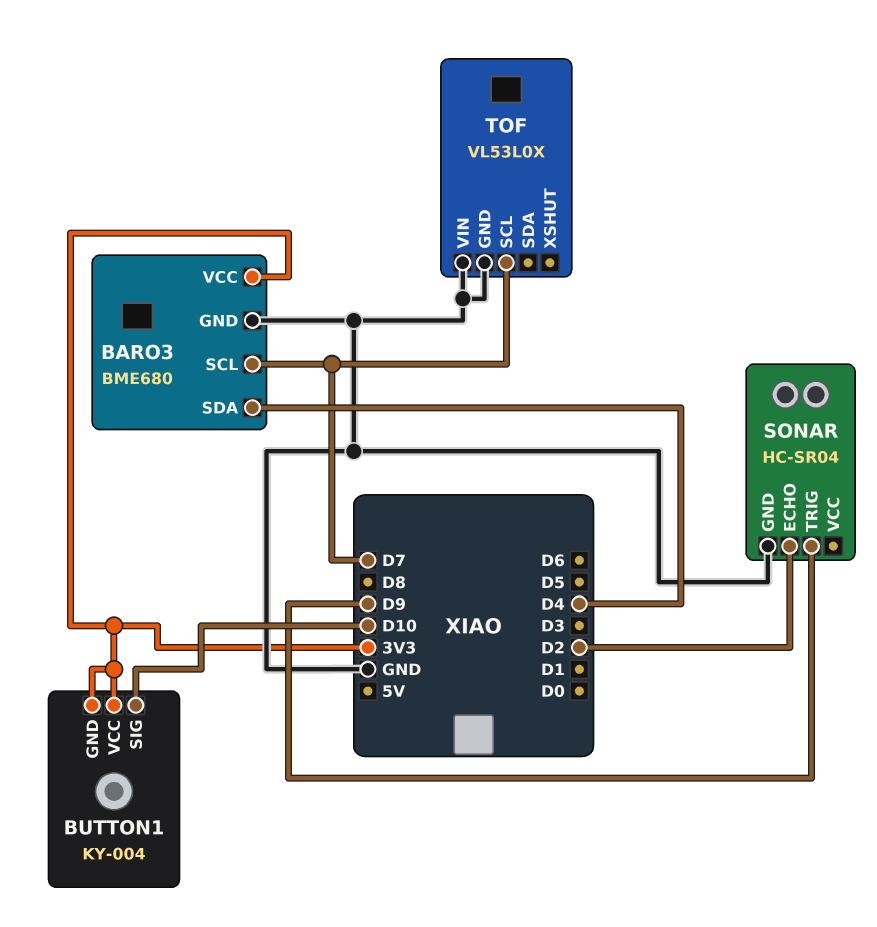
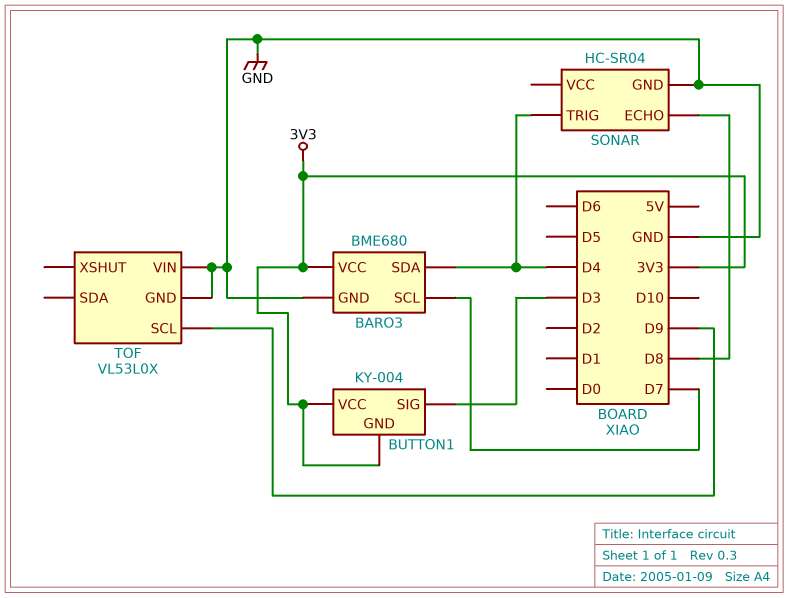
BUTTON1 pin SIG: D10 -> D3
SONAR pin ECHO: D2 -> D8
SONAR pin TRIG: D9 -> D4
TOF pin SCL: D7 -> D9

